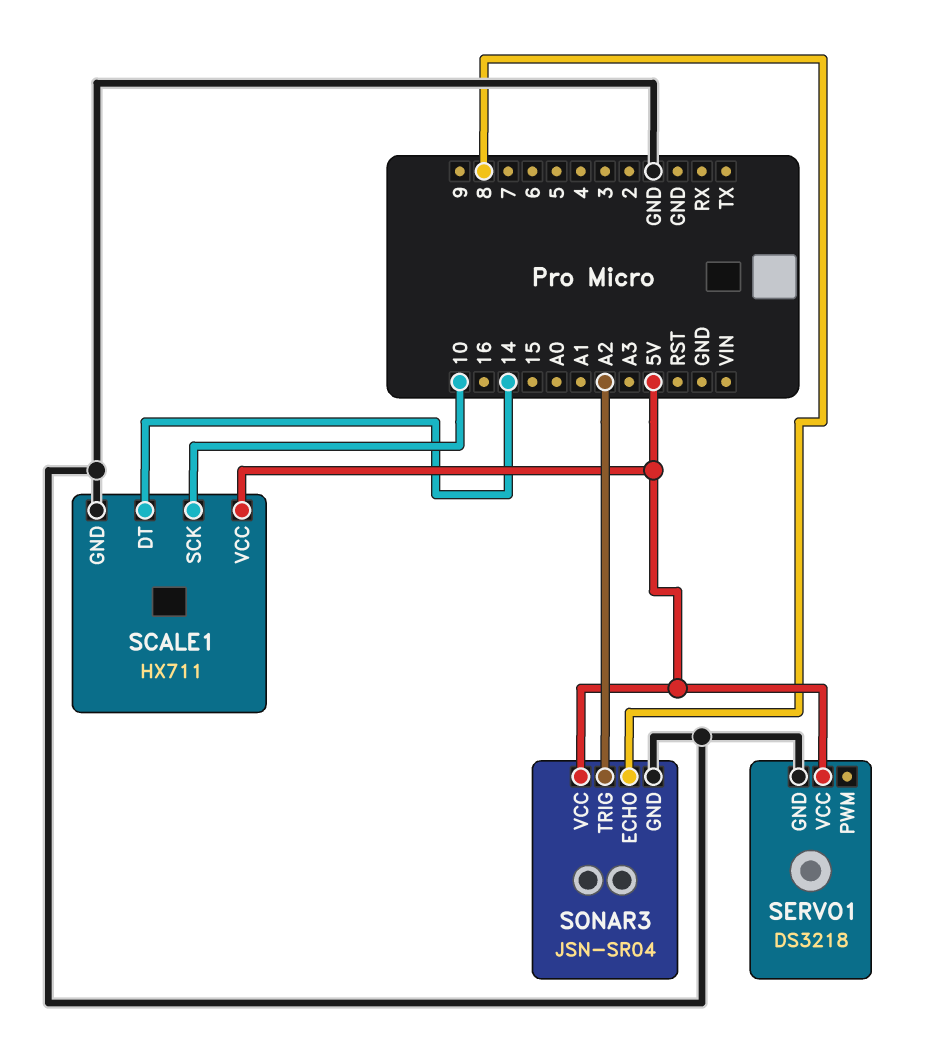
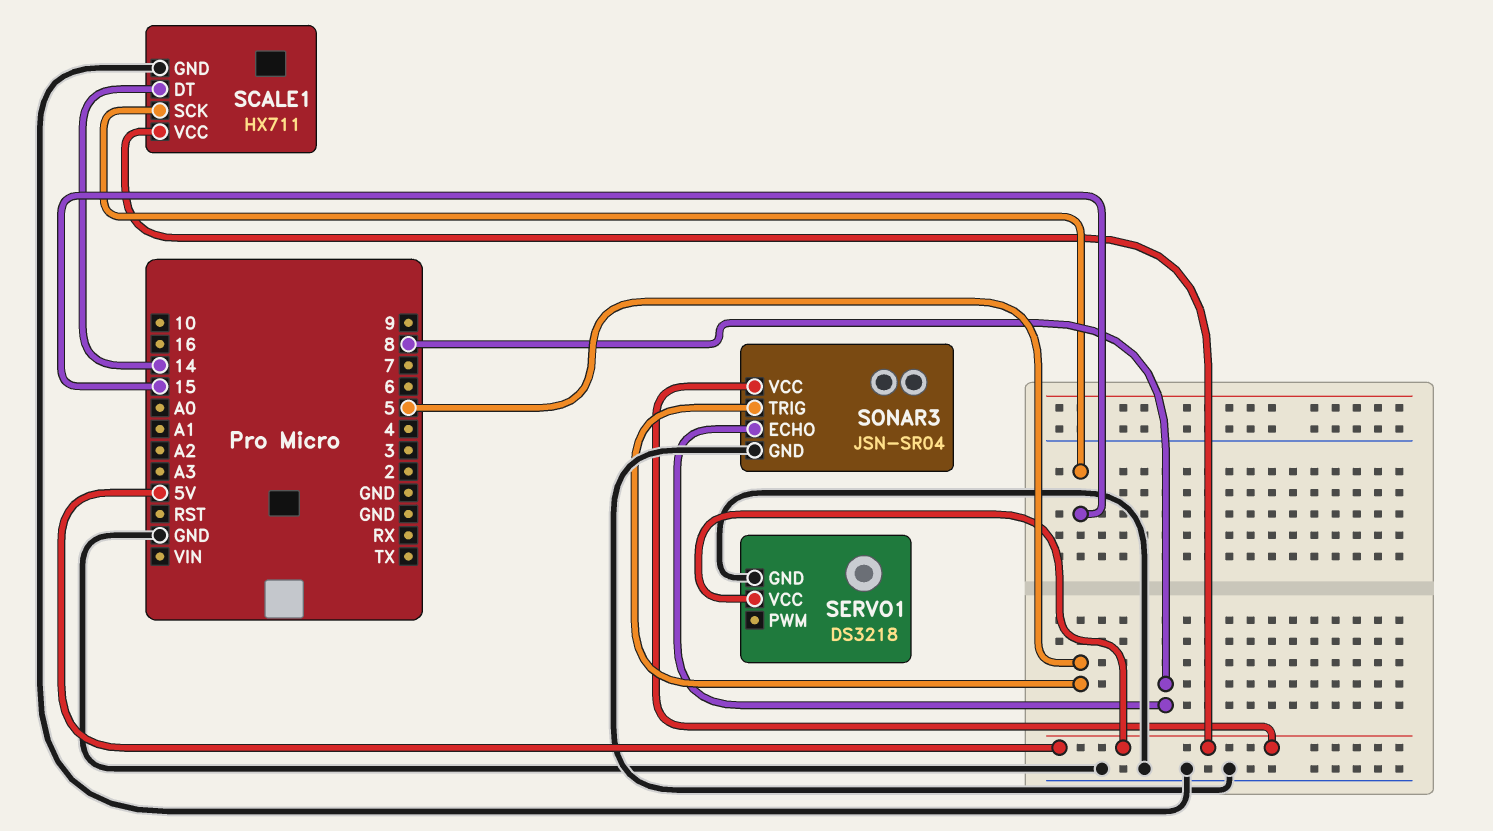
SCALE1 pin SCK: 10 -> 15
SONAR3 pin TRIG: A2 -> 5

